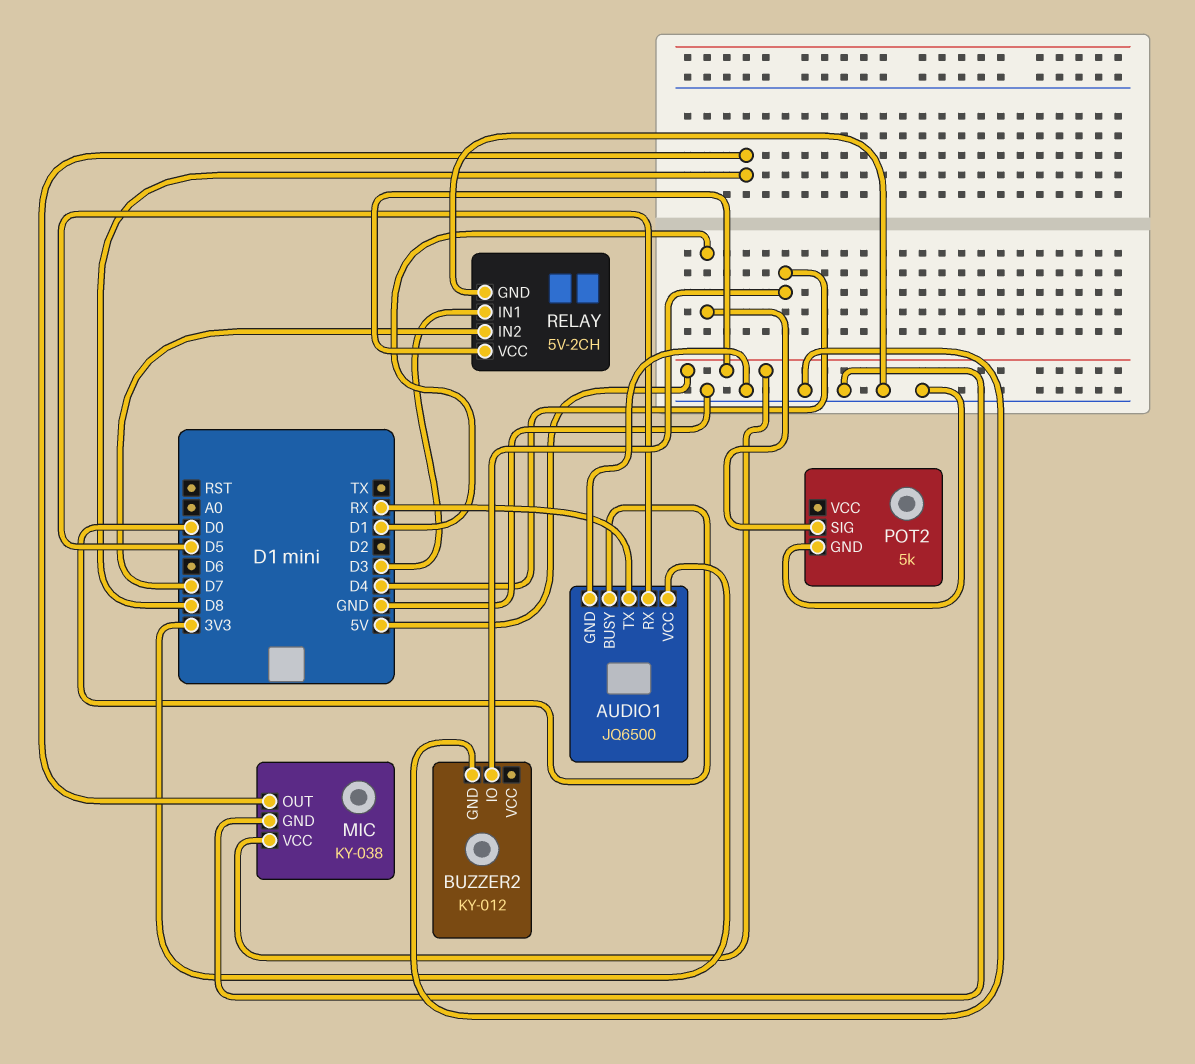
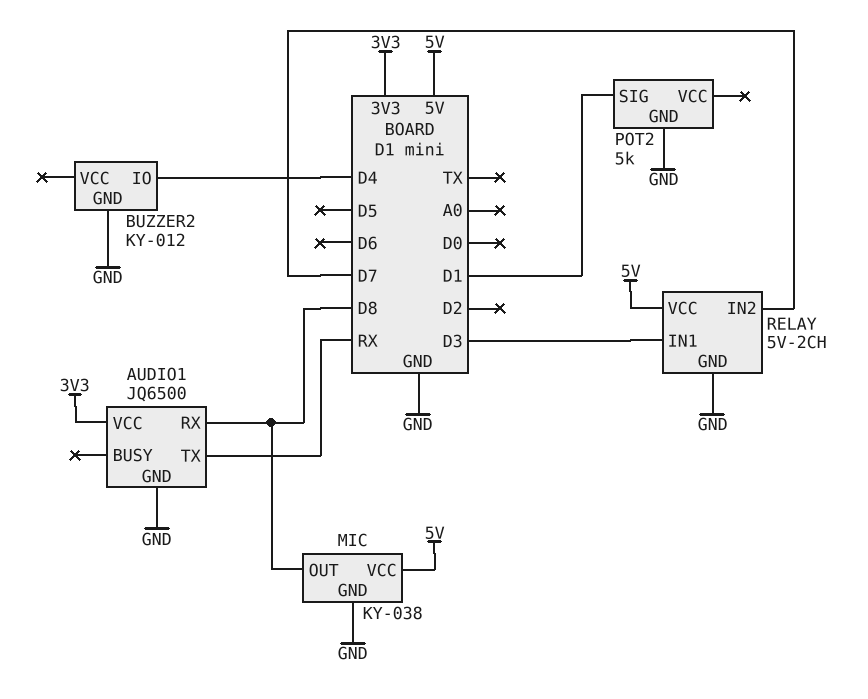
AUDIO1 pin BUSY: D0 -> none
AUDIO1 pin RX: D5 -> D8

